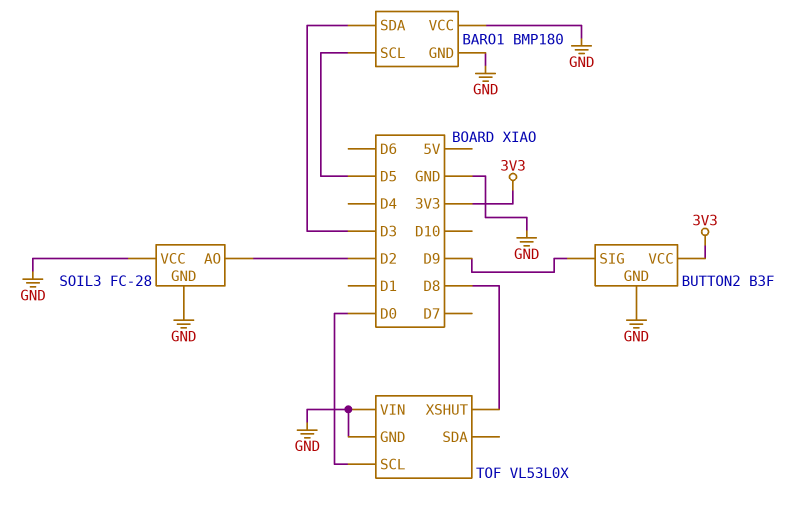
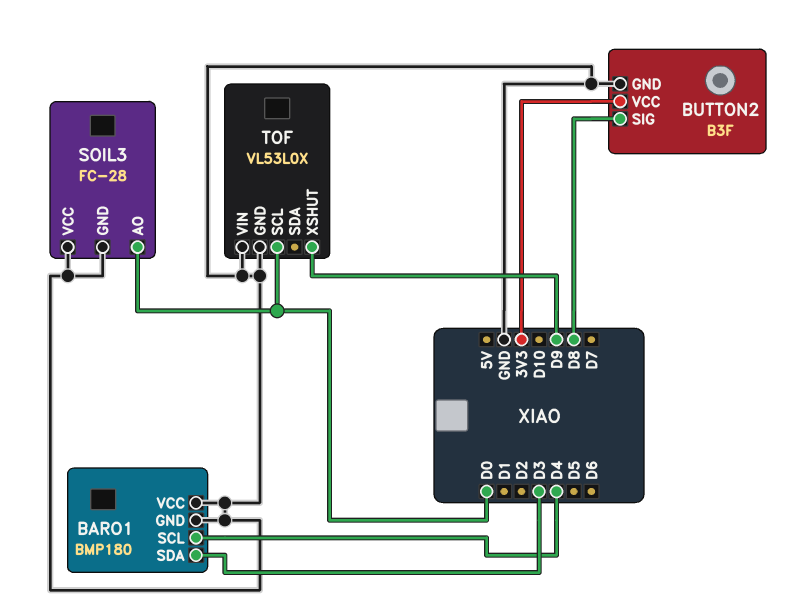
BARO1 pin SCL: D5 -> D4
BUTTON2 pin SIG: D9 -> D8
SOIL3 pin AO: D2 -> D0
TOF pin XSHUT: D8 -> D9

